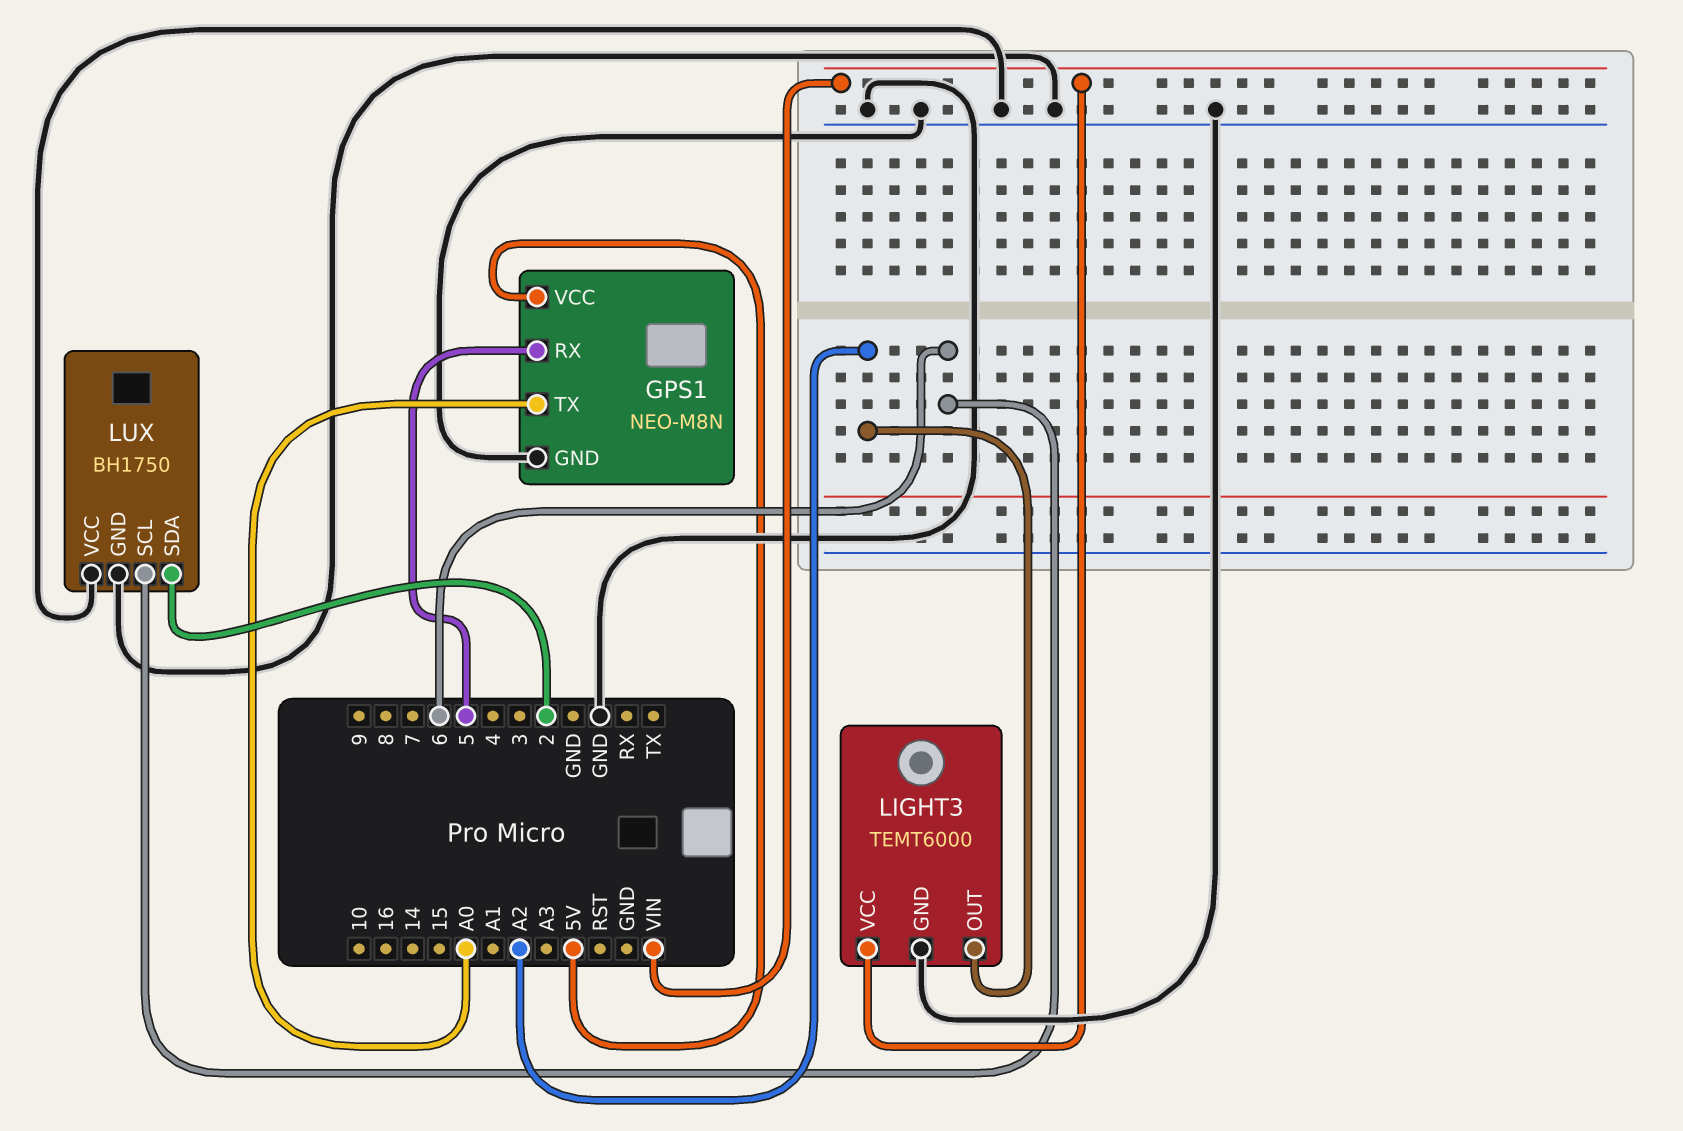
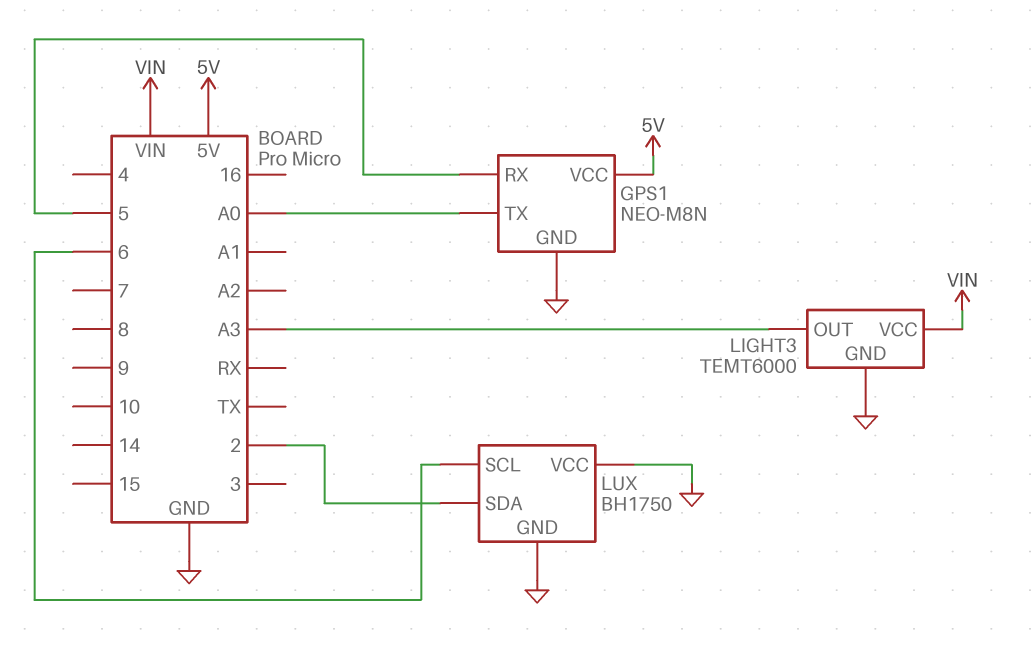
LIGHT3 pin OUT: A2 -> A3

